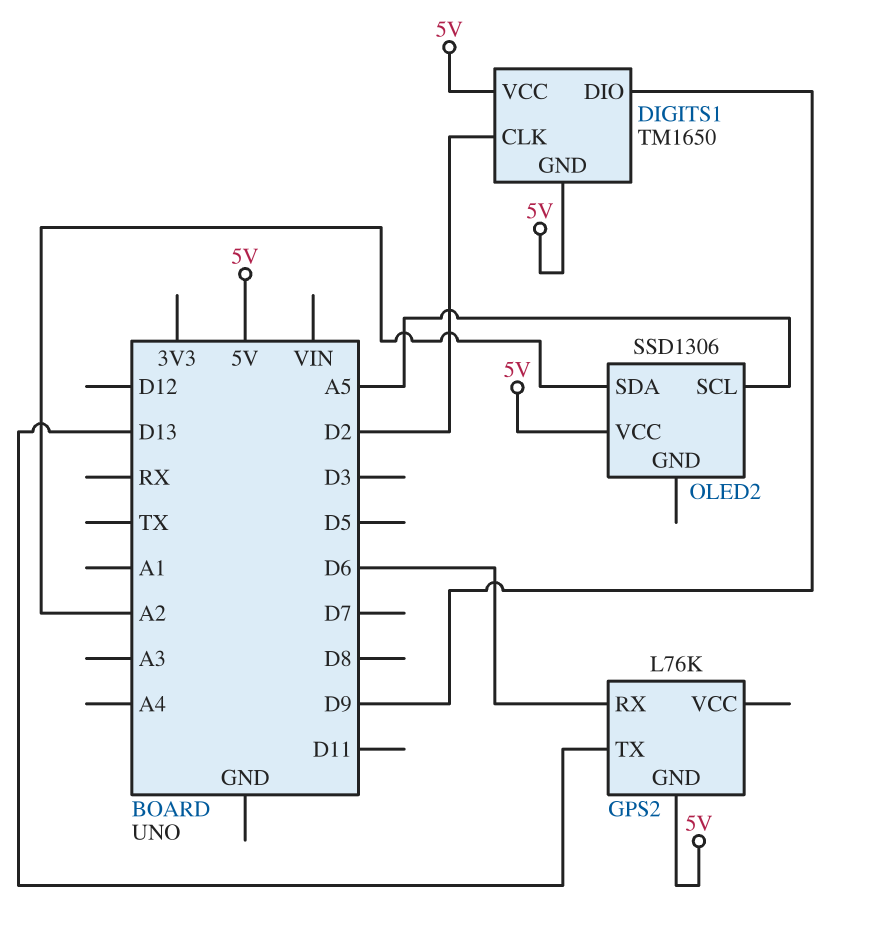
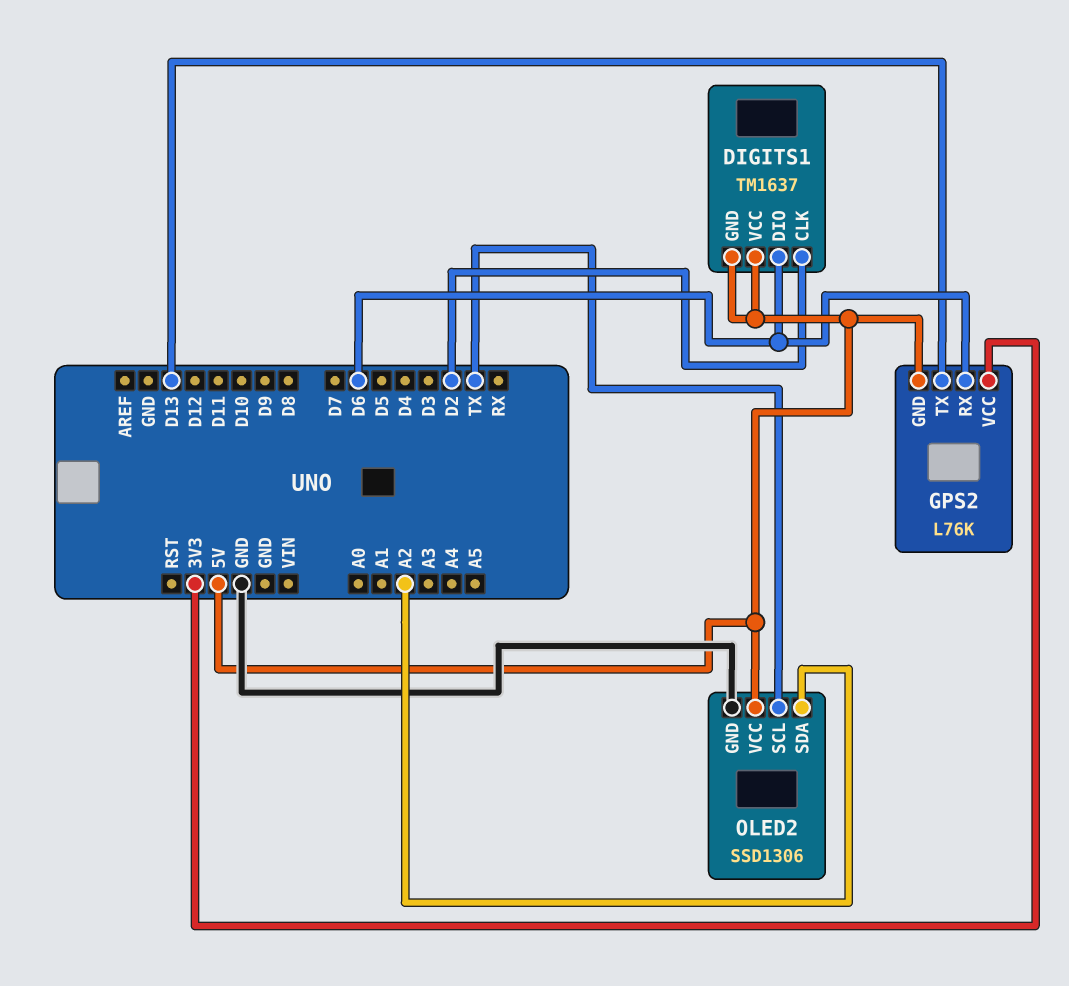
DIGITS1: TM1650 -> TM1637
DIGITS1 pin DIO: D9 -> D6
GPS2 pin VCC: none -> 3V3
OLED2 pin GND: none -> GND
OLED2 pin SCL: A5 -> TX

